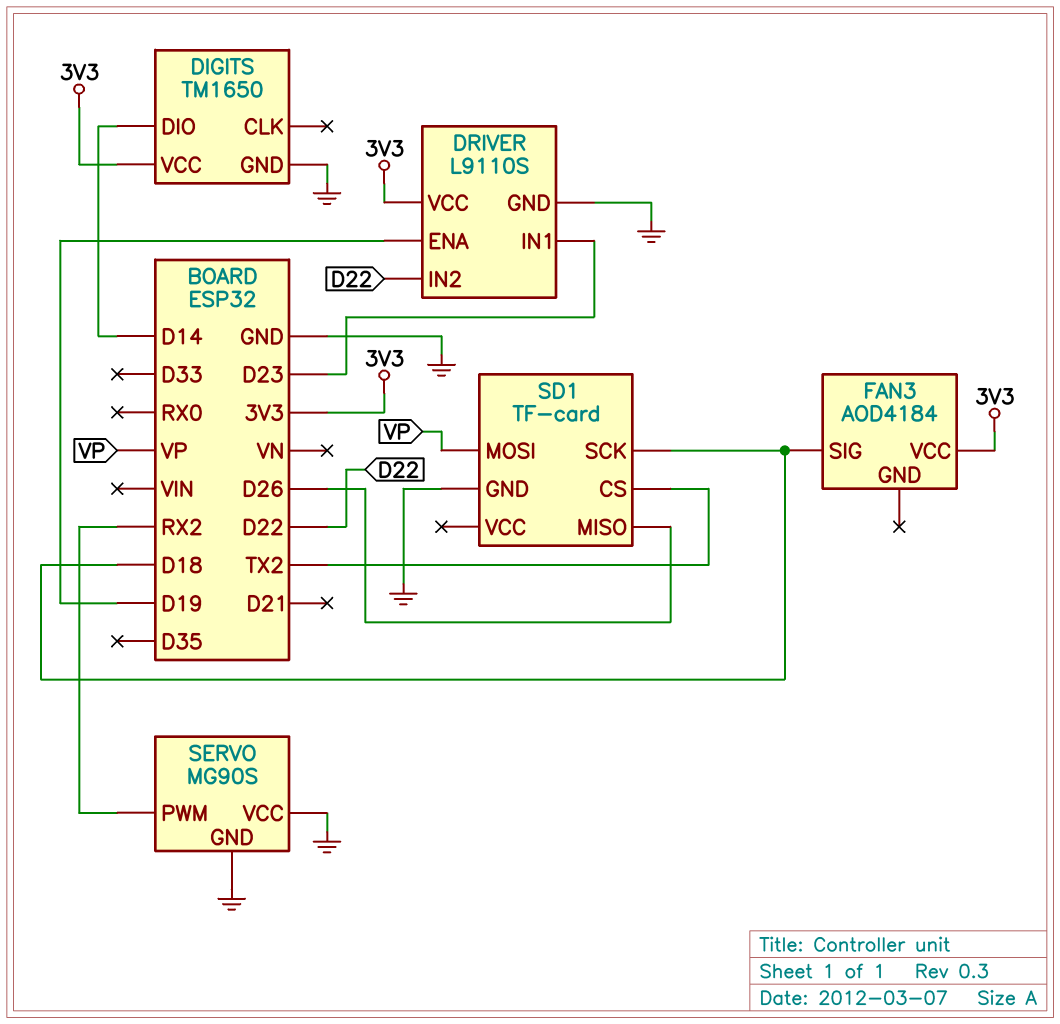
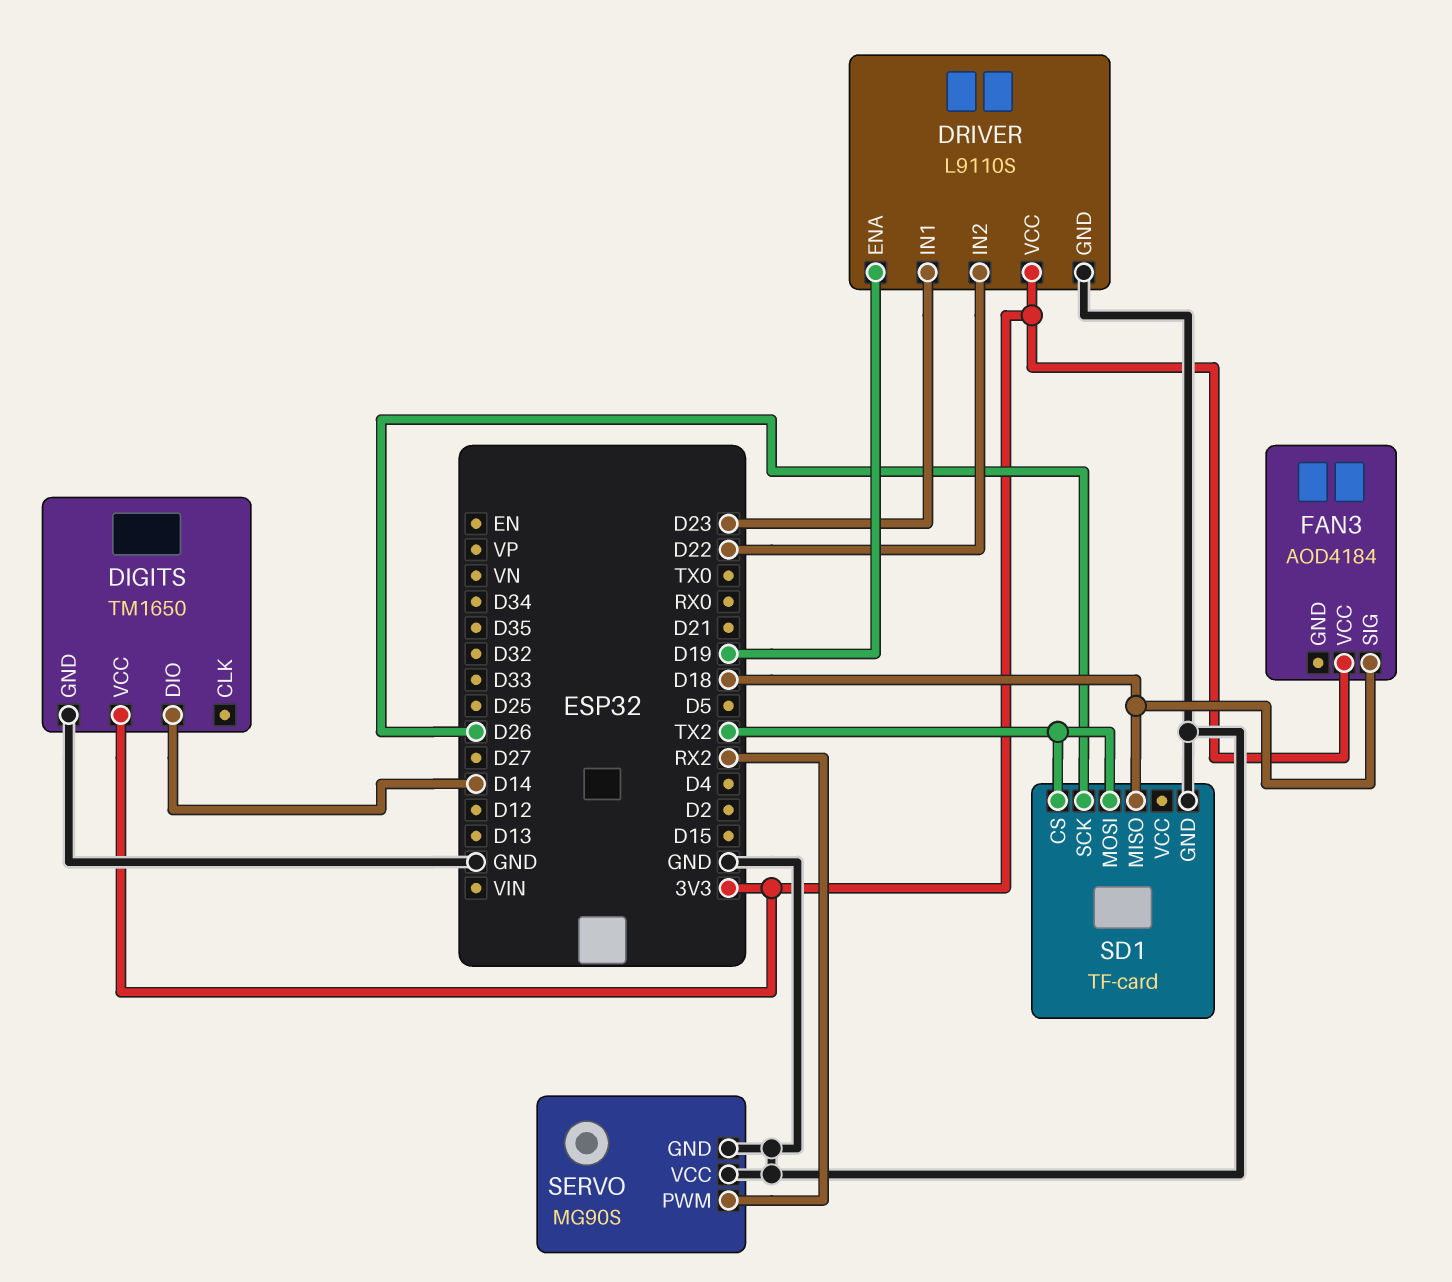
SD1 pin MISO: D26 -> D18
SD1 pin MOSI: VP -> TX2
SD1 pin SCK: D18 -> D26

